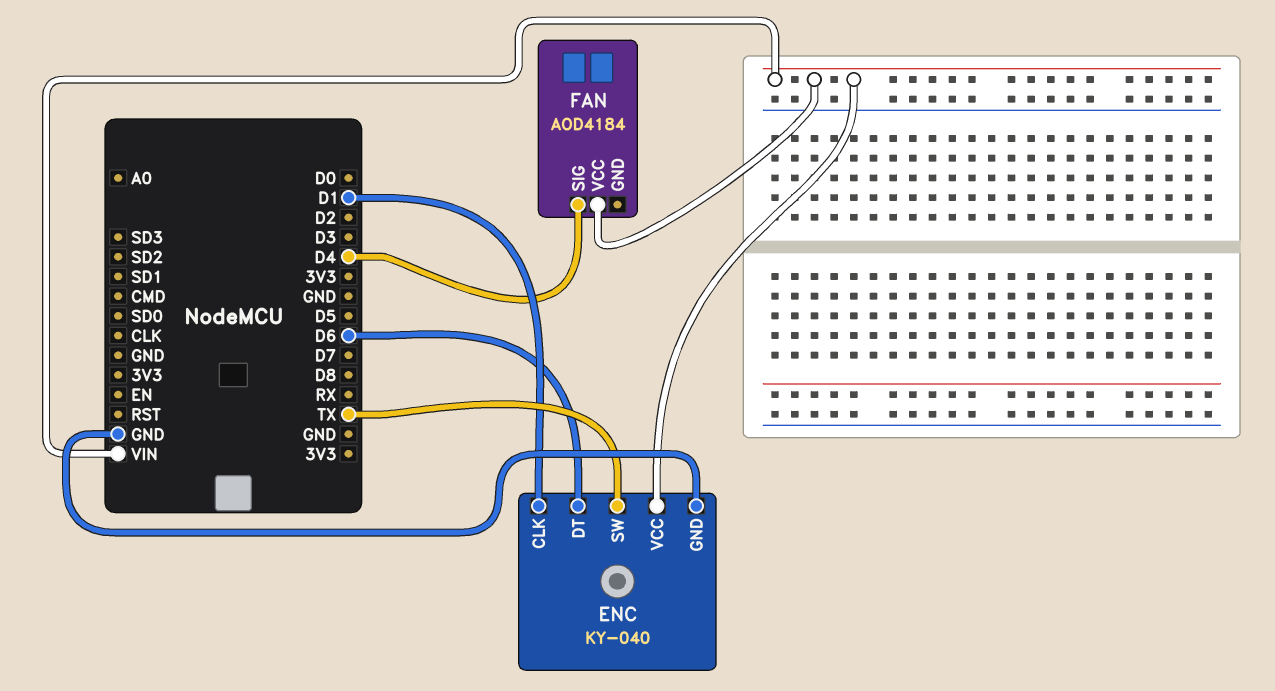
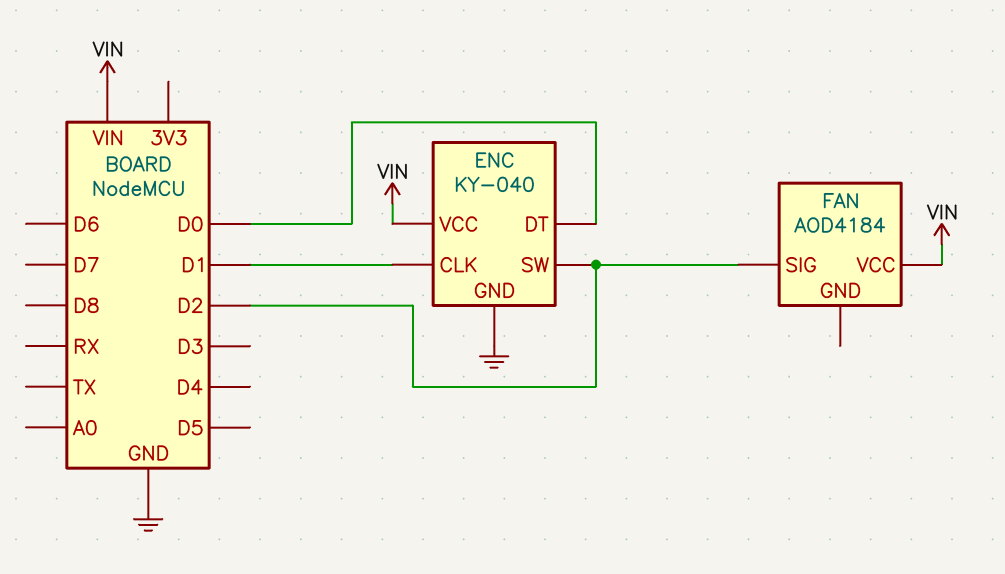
ENC pin DT: D6 -> D0
ENC pin SW: TX -> D2
FAN pin SIG: D4 -> D2

